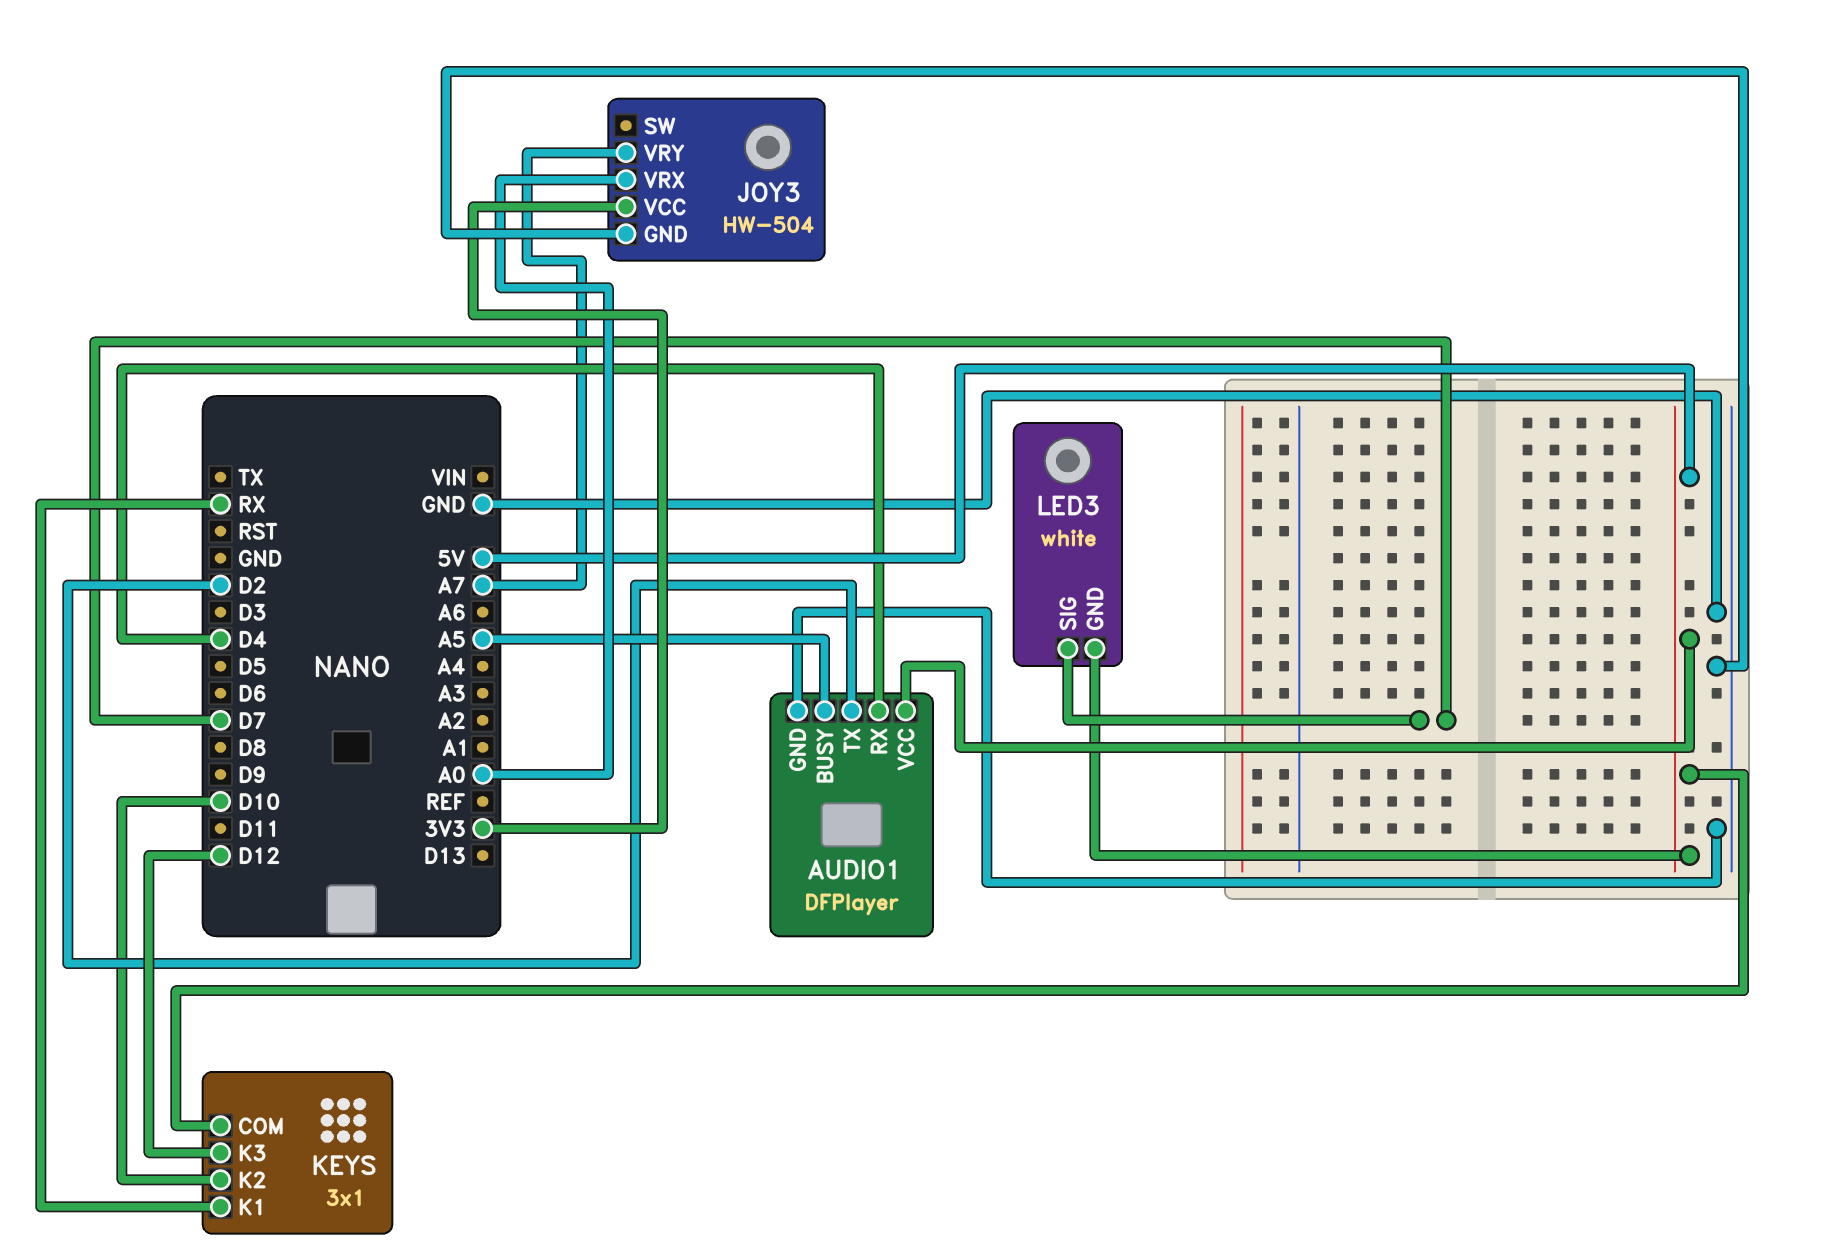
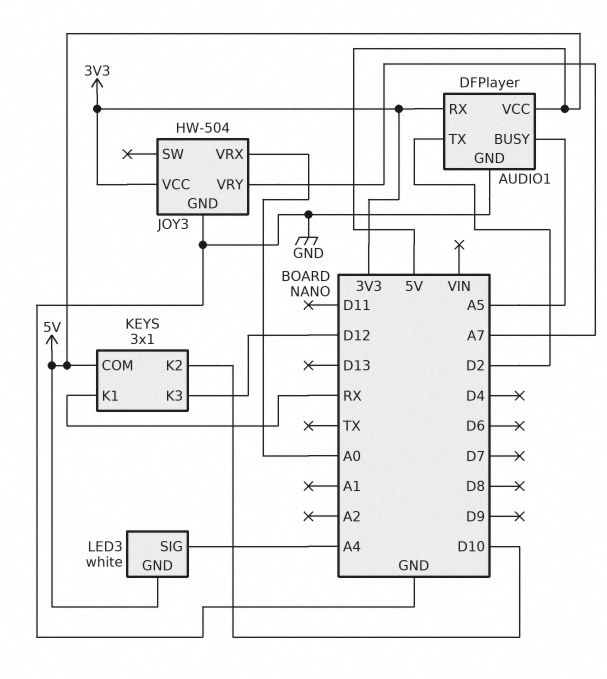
AUDIO1 pin RX: D4 -> 3V3
LED3 pin SIG: D7 -> A4

